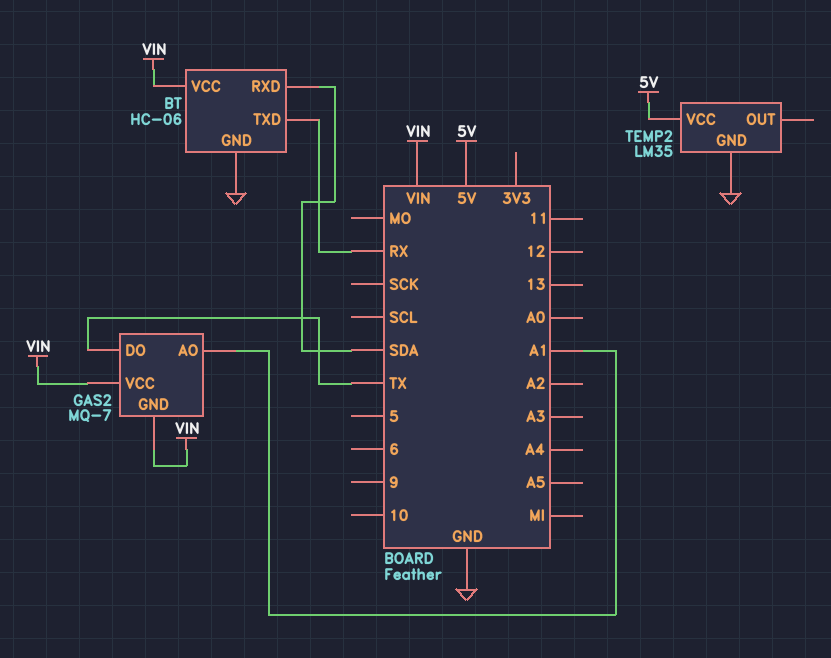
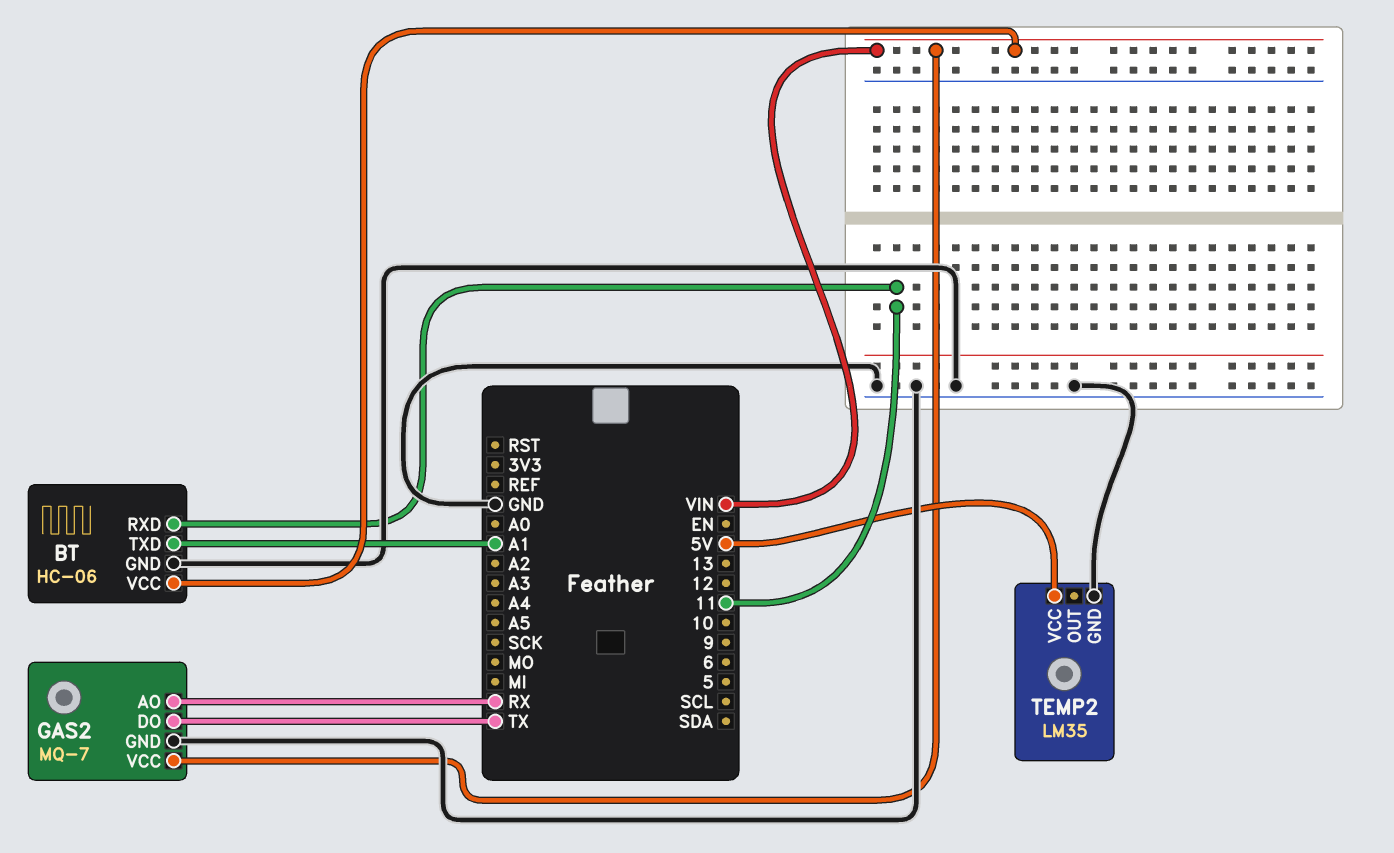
BT pin RXD: SDA -> 11
BT pin TXD: RX -> A1
GAS2 pin AO: A1 -> RX
GAS2 pin GND: VIN -> GND

